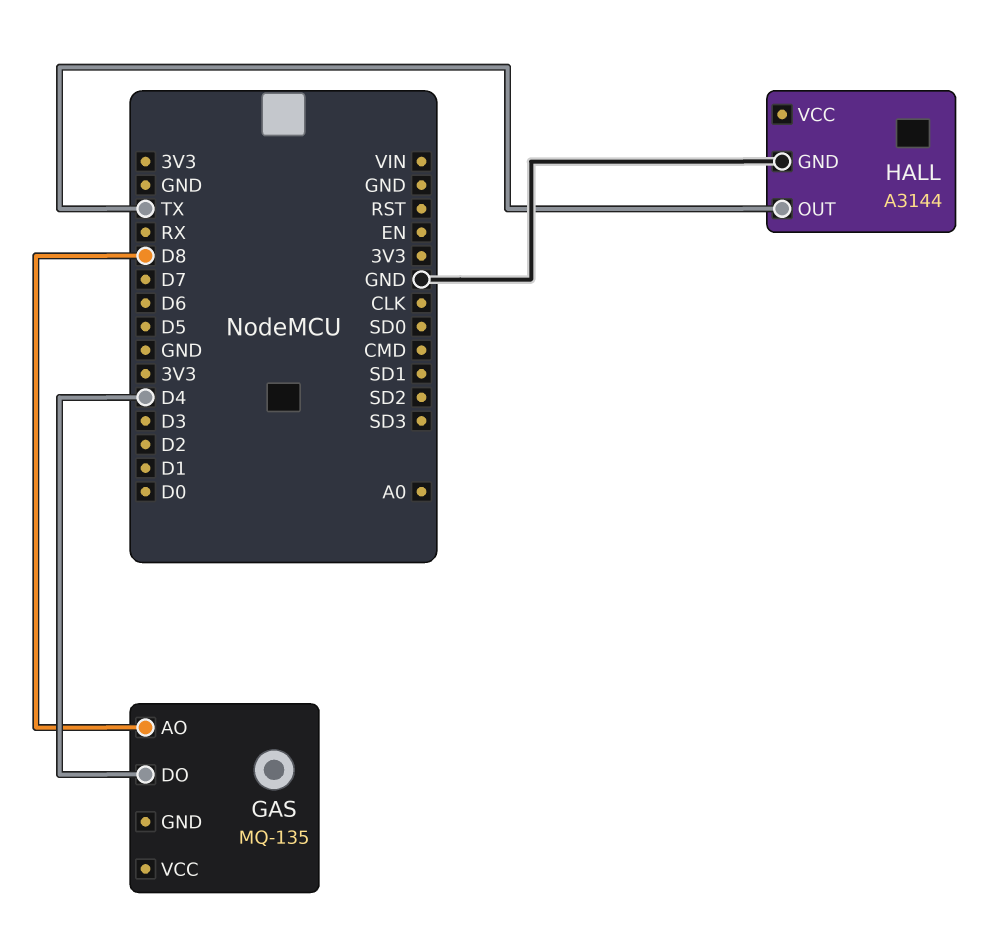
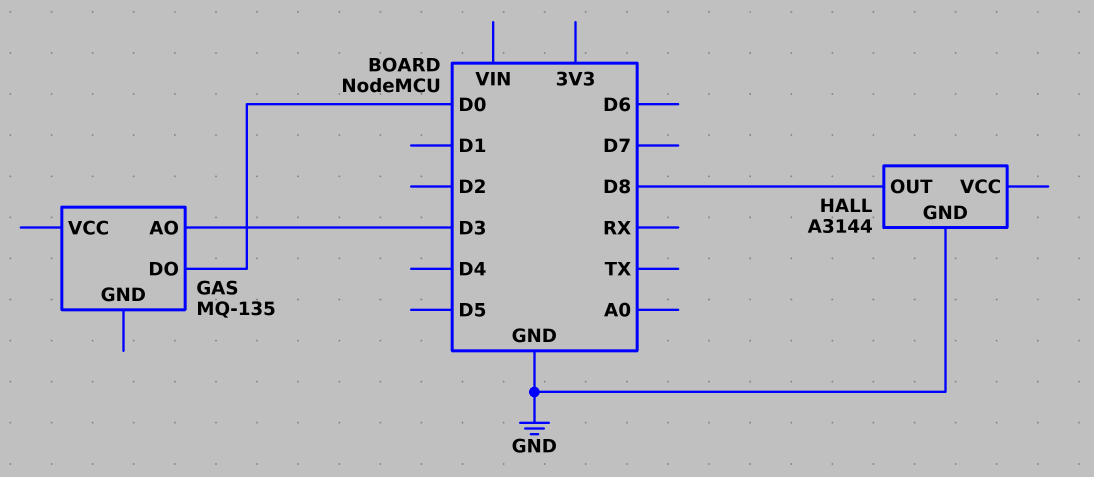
GAS pin AO: D8 -> D3
GAS pin DO: D4 -> D0
HALL pin OUT: TX -> D8

